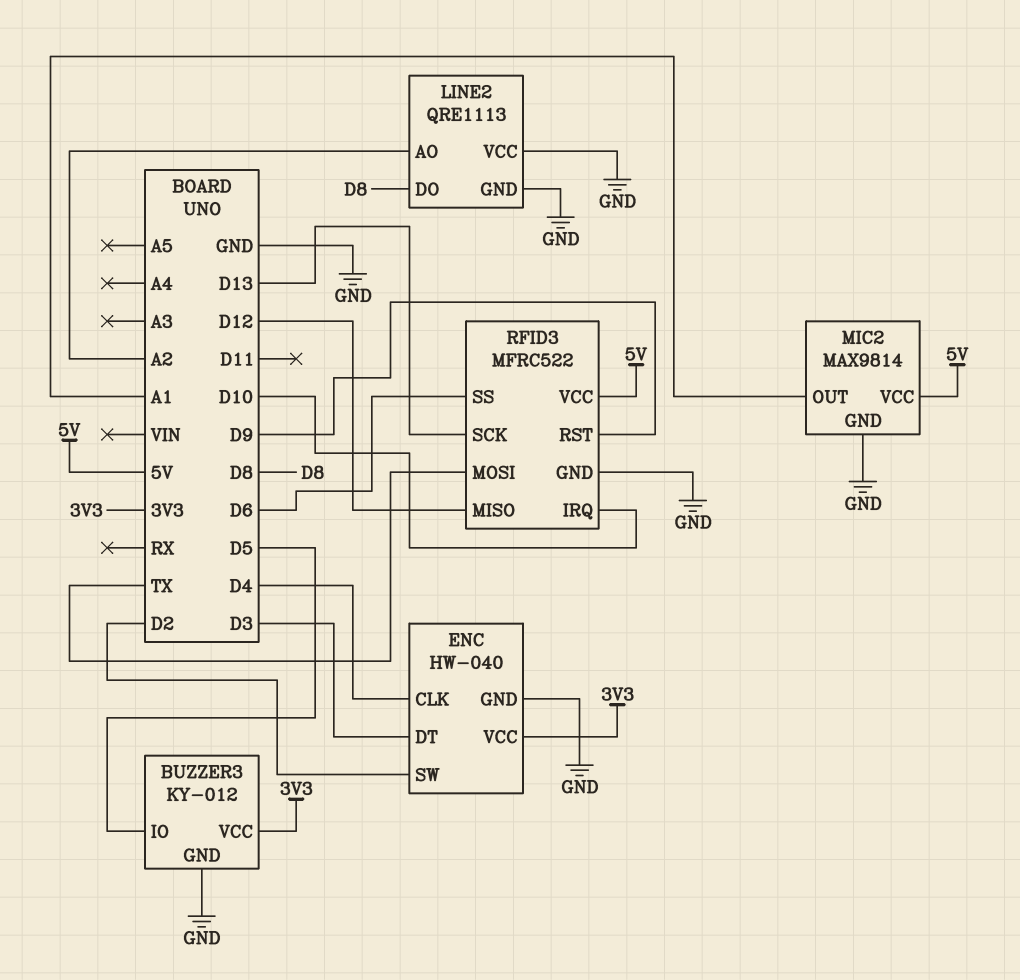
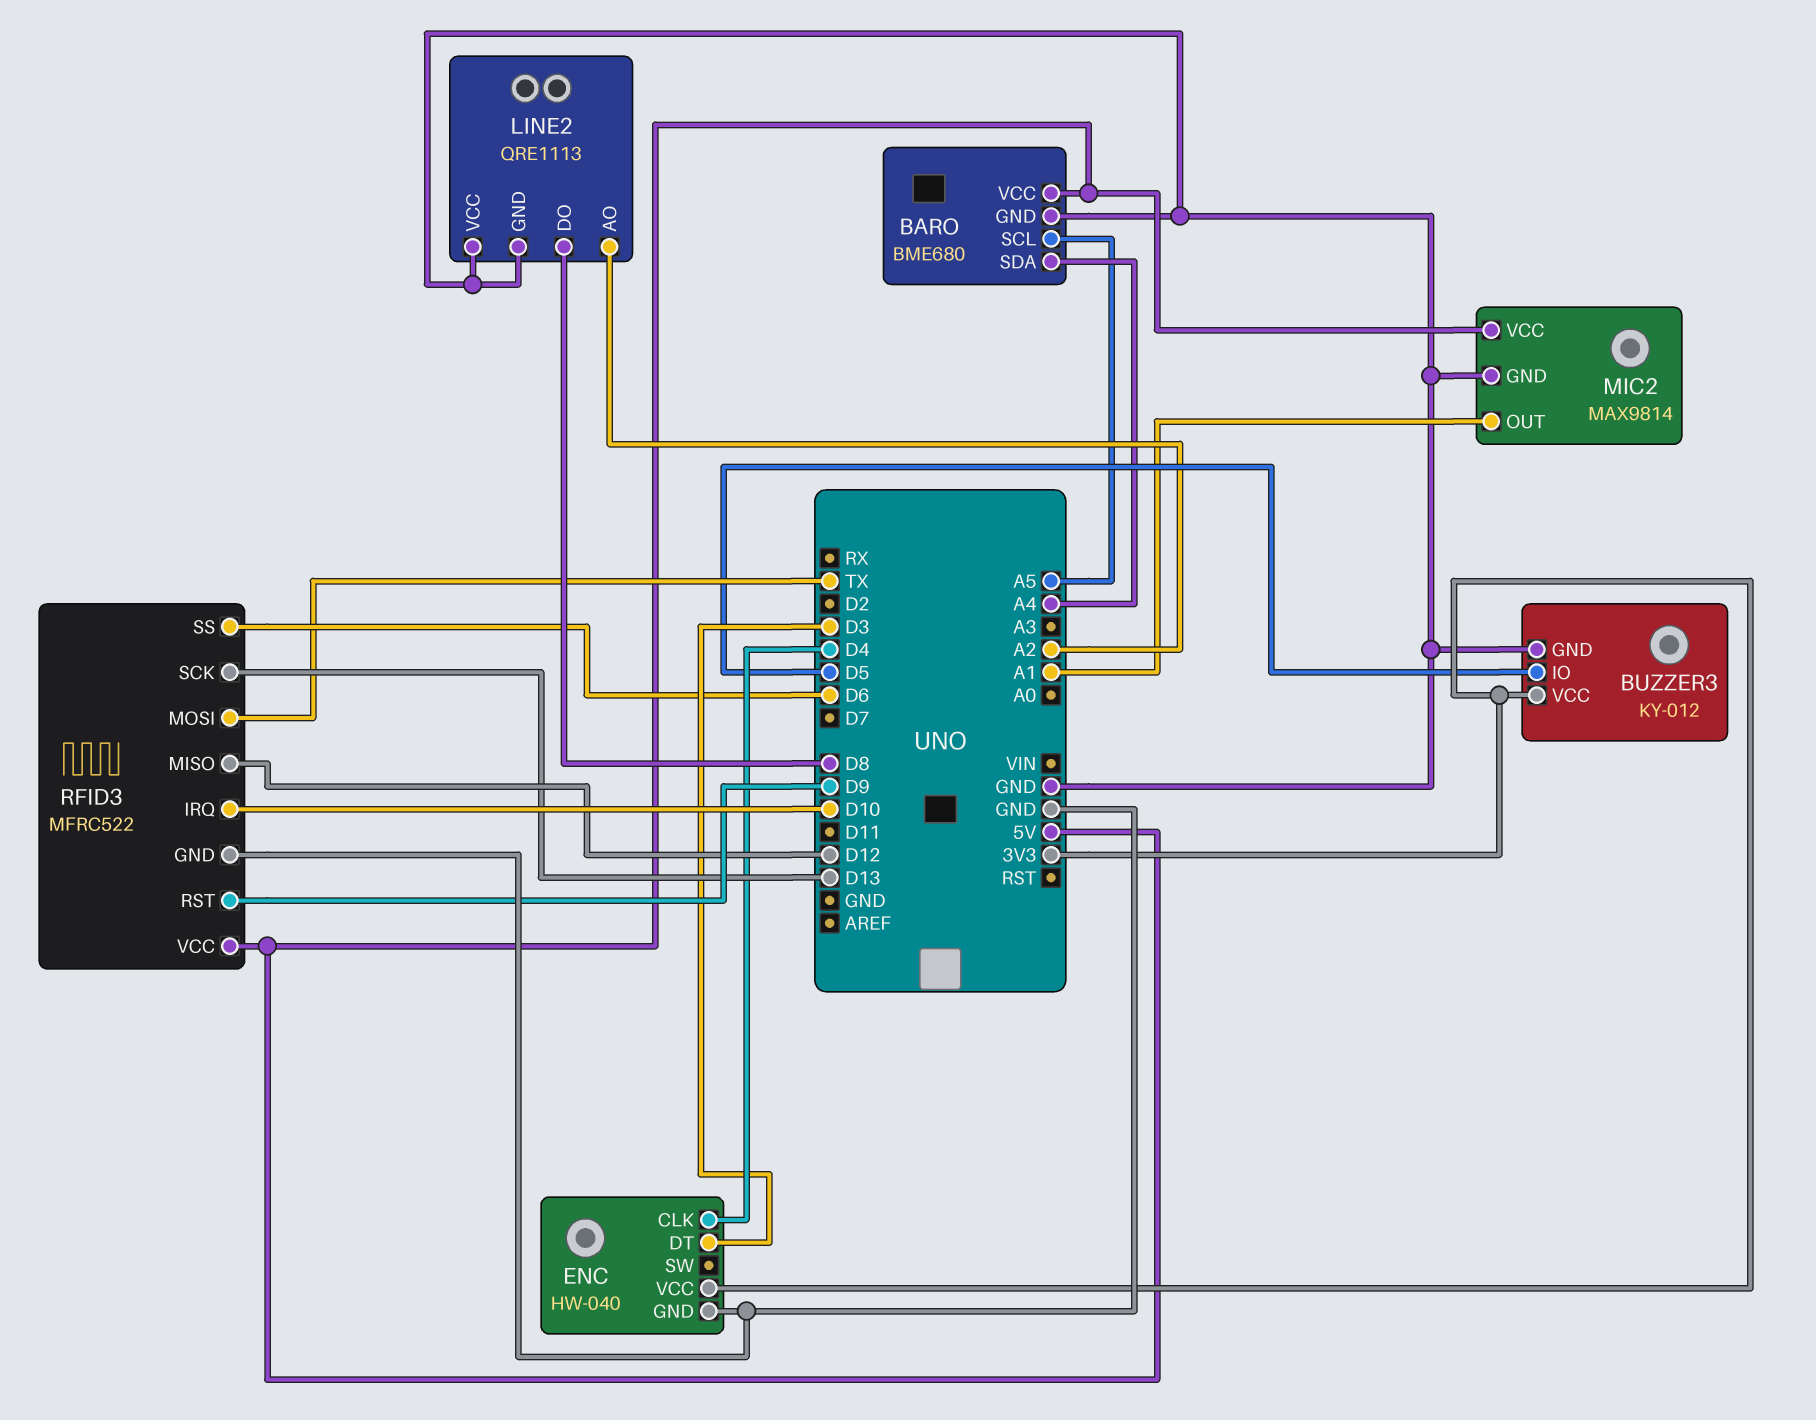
BARO: none -> BME680
BARO pin GND: none -> GND
BARO pin SCL: none -> A5
BARO pin SDA: none -> A4
BARO pin VCC: none -> 5V
ENC pin SW: D2 -> none

